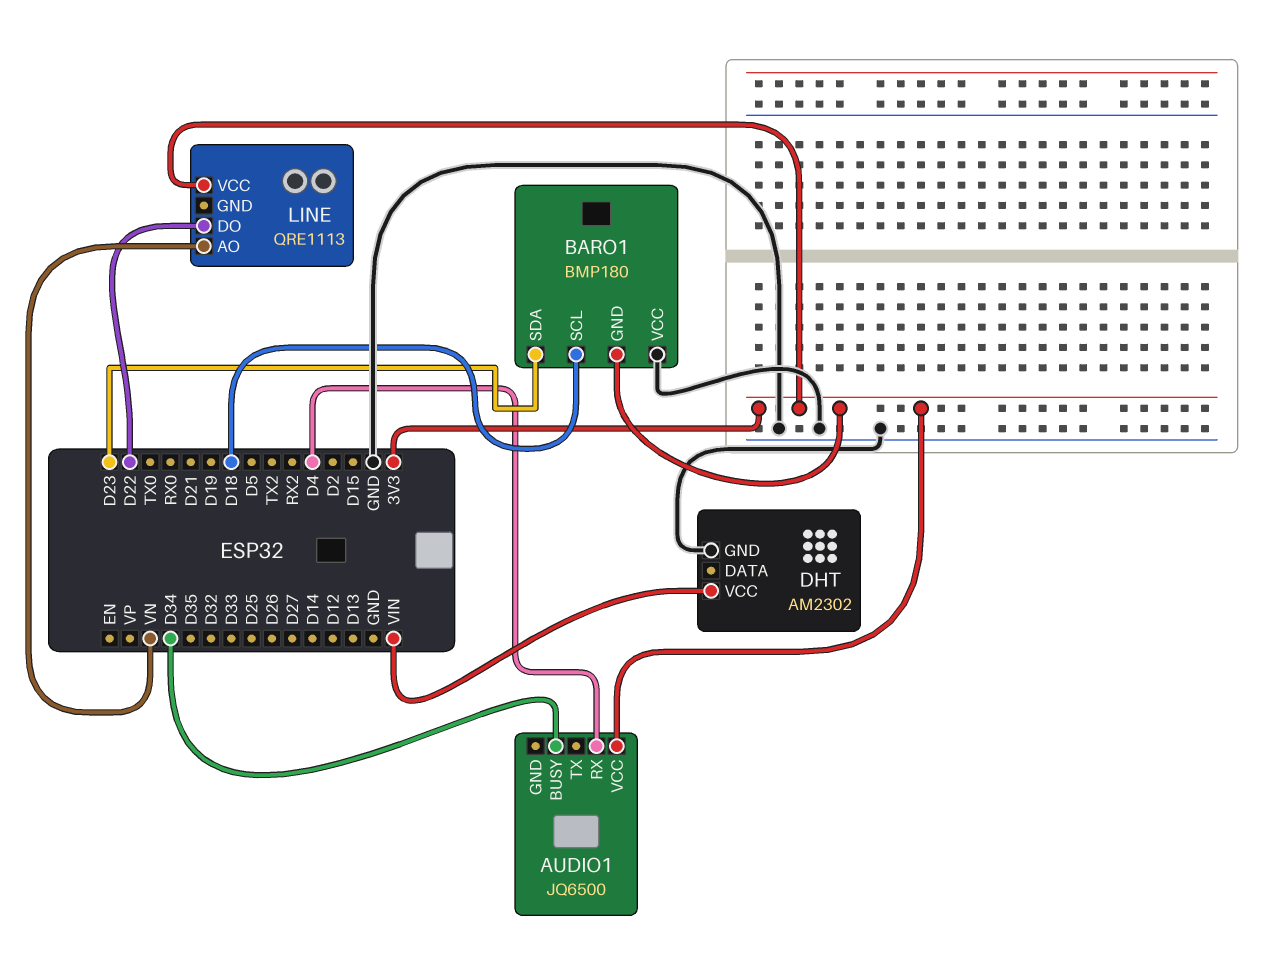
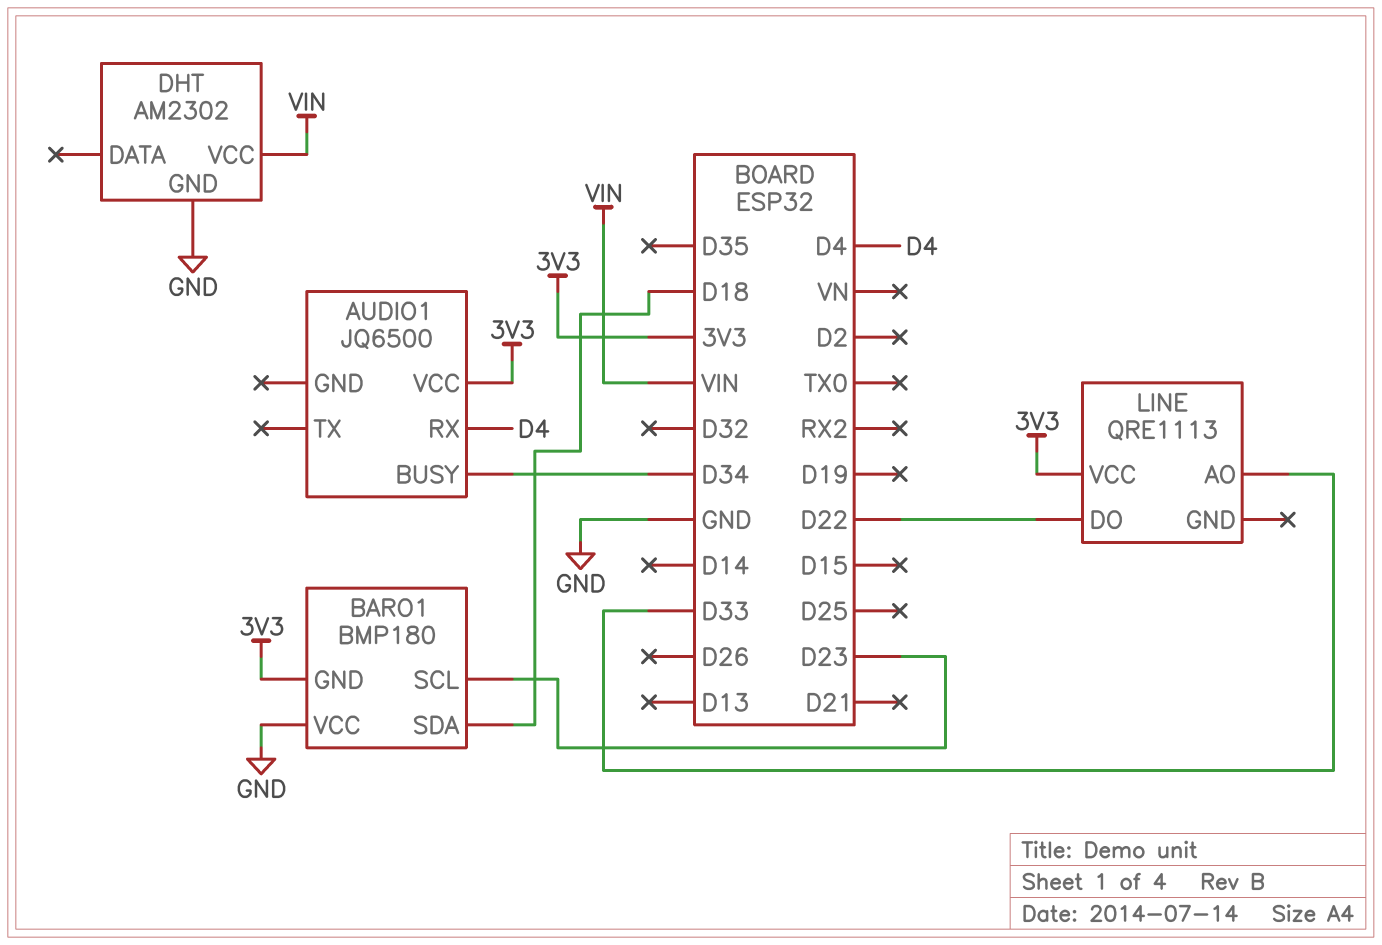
BARO1 pin SCL: D18 -> D23
BARO1 pin SDA: D23 -> D18
LINE pin AO: VN -> D33

